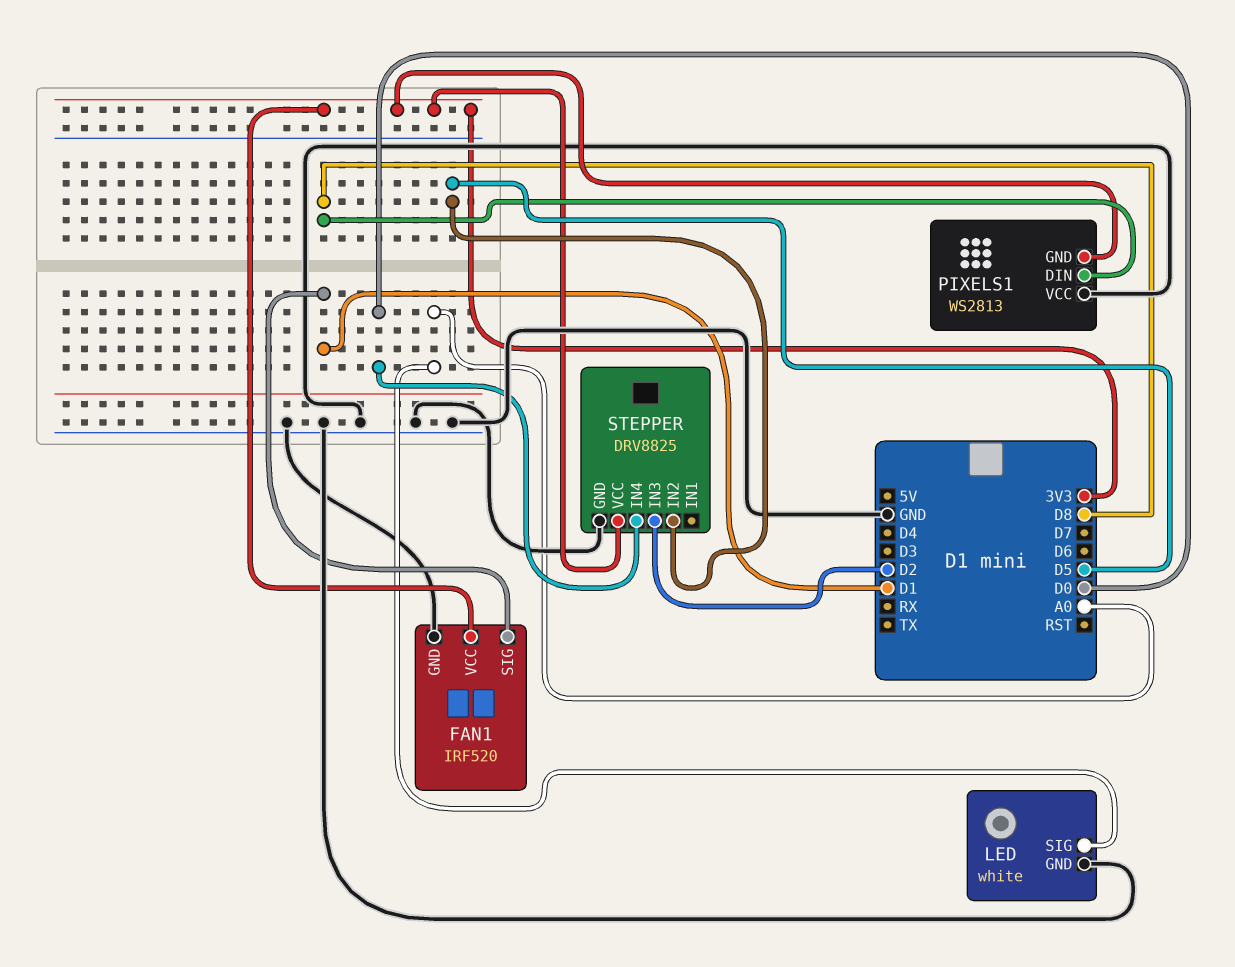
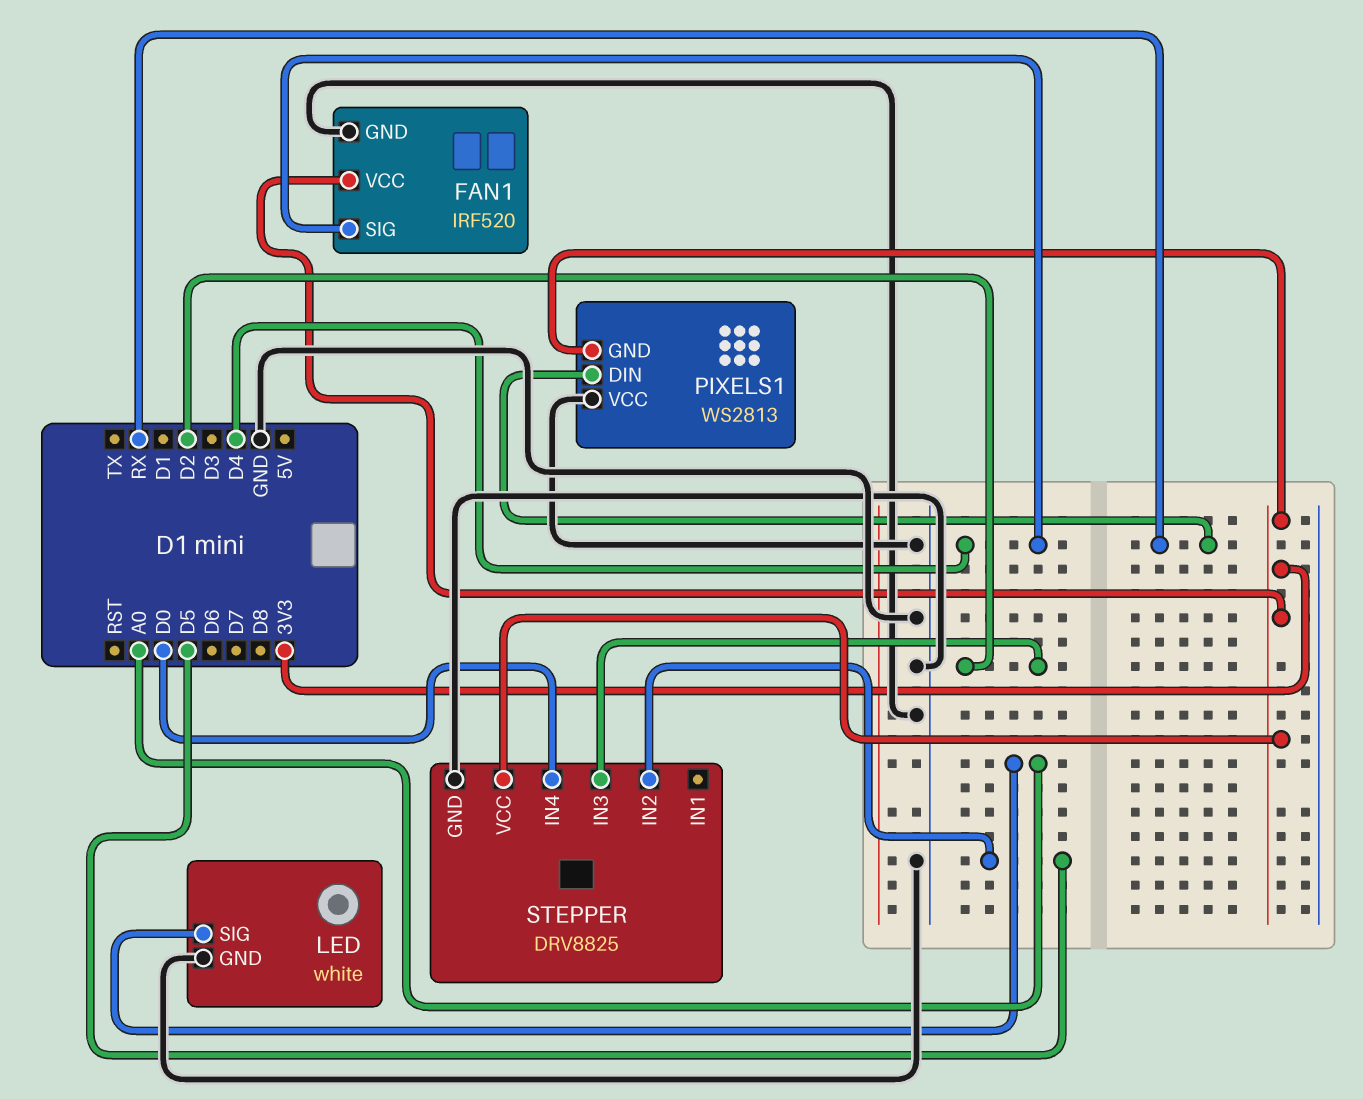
FAN1 pin SIG: D1 -> D4
PIXELS1 pin DIN: D8 -> RX

